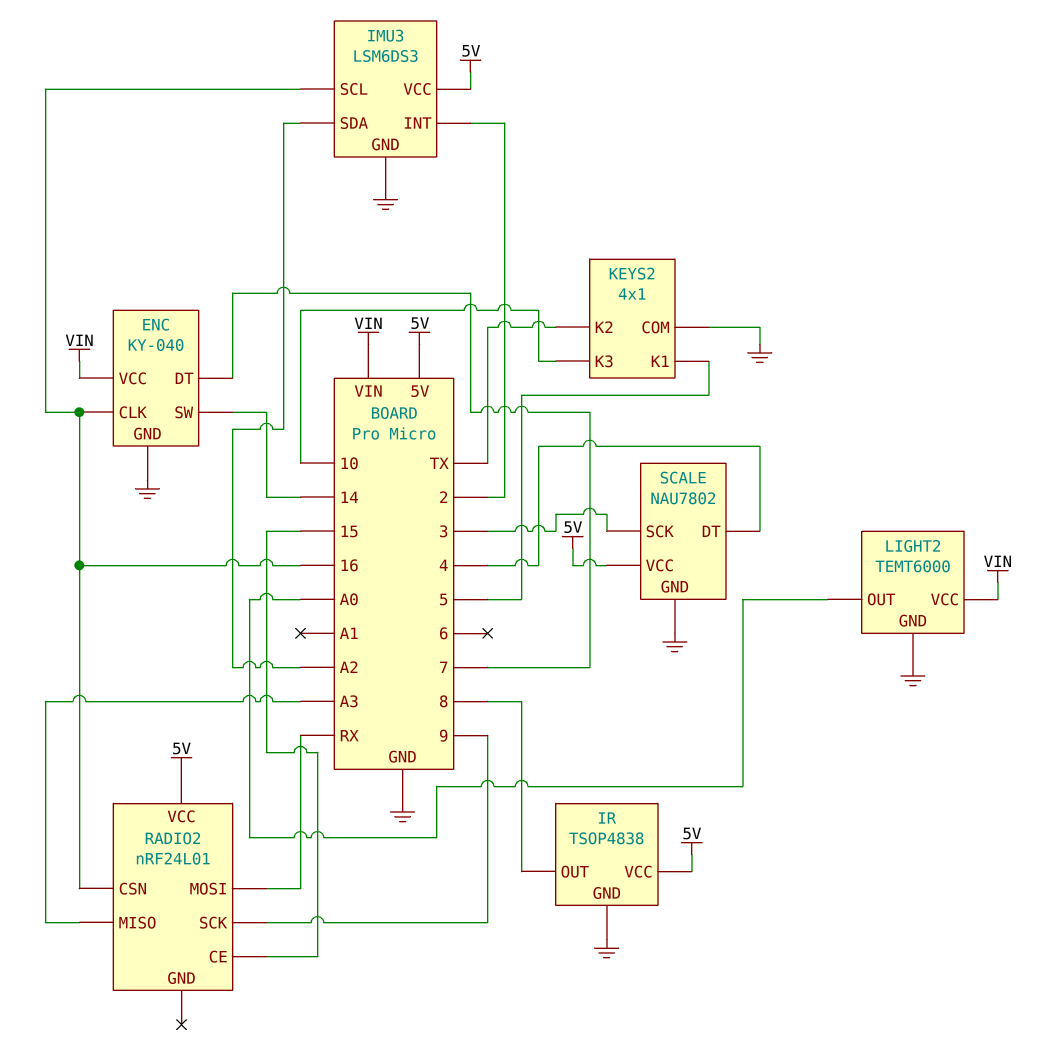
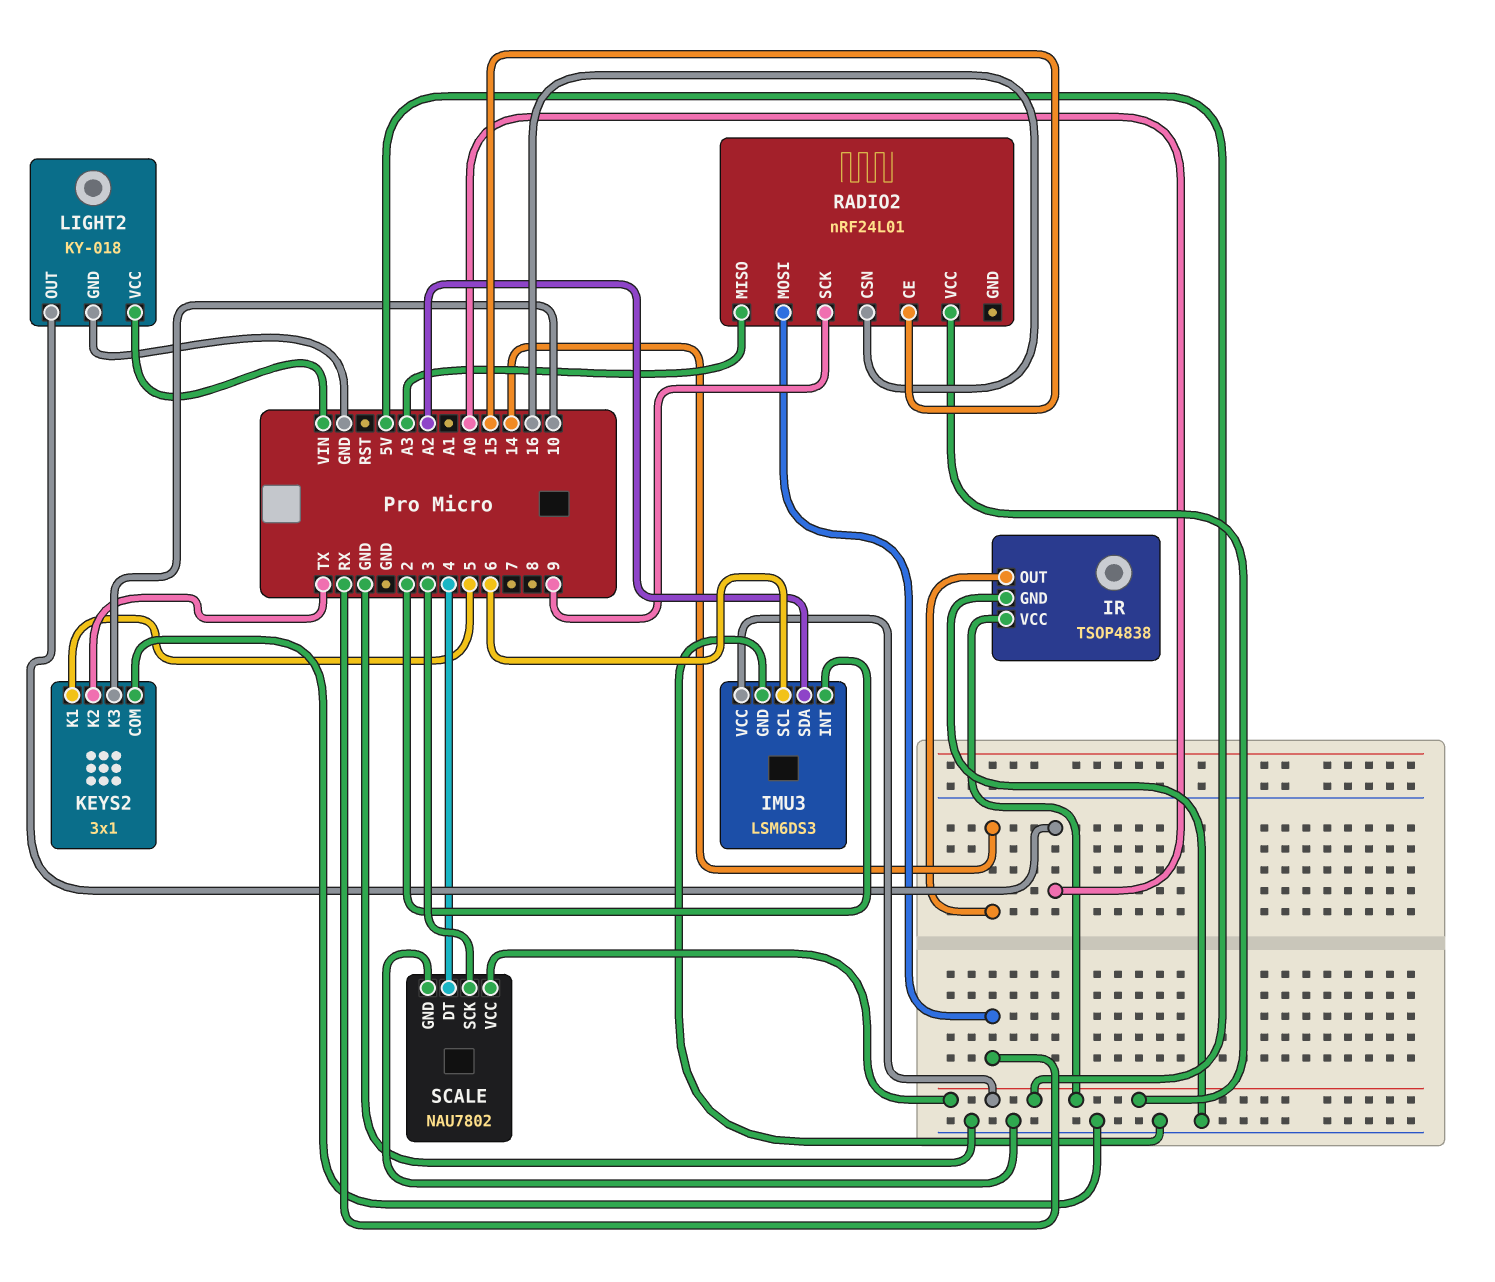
ENC: KY-040 -> none
ENC pin CLK: 16 -> none
ENC pin DT: 7 -> none
ENC pin GND: GND -> none
ENC pin SW: 14 -> none
ENC pin VCC: VIN -> none
IMU3 pin SCL: 16 -> 6
IR pin OUT: 8 -> 14
KEYS2: 4x1 -> 3x1
LIGHT2: TEMT6000 -> KY-018

